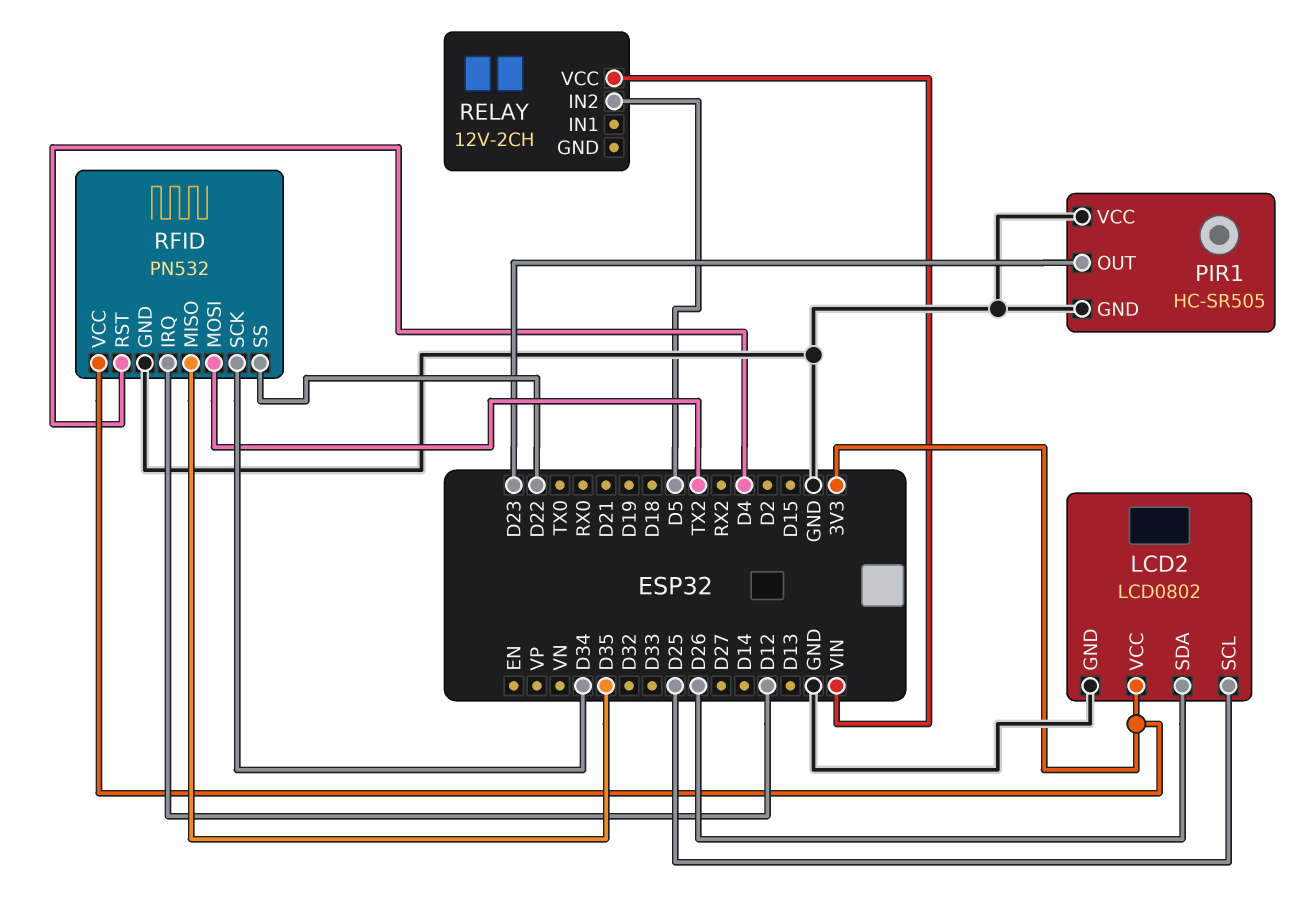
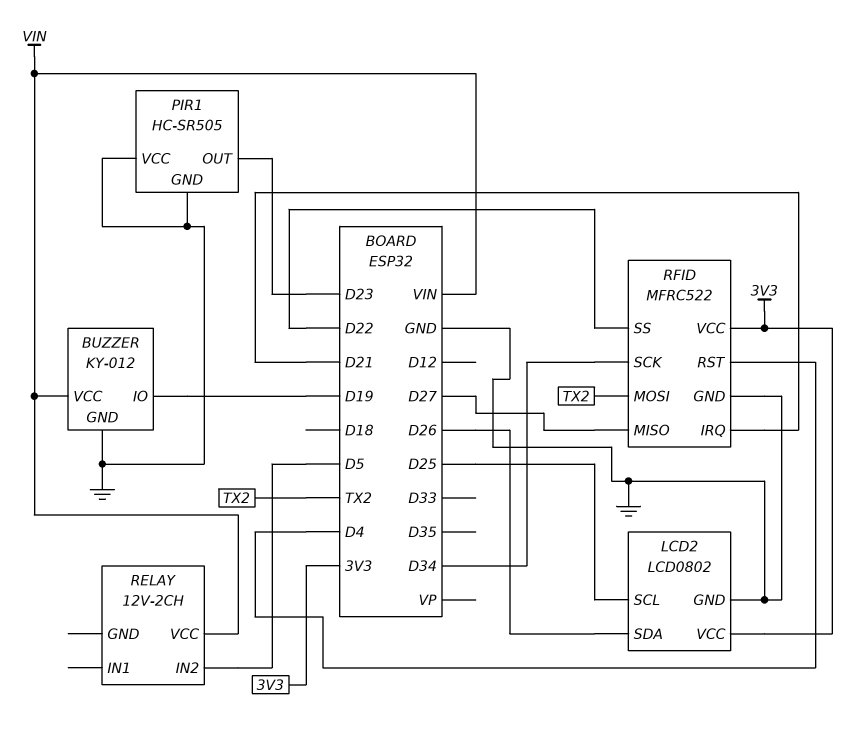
BUZZER: none -> KY-012
BUZZER pin GND: none -> GND
BUZZER pin IO: none -> D19
BUZZER pin VCC: none -> VIN
RFID: PN532 -> MFRC522
RFID pin IRQ: D12 -> D21
RFID pin MISO: D35 -> D27

